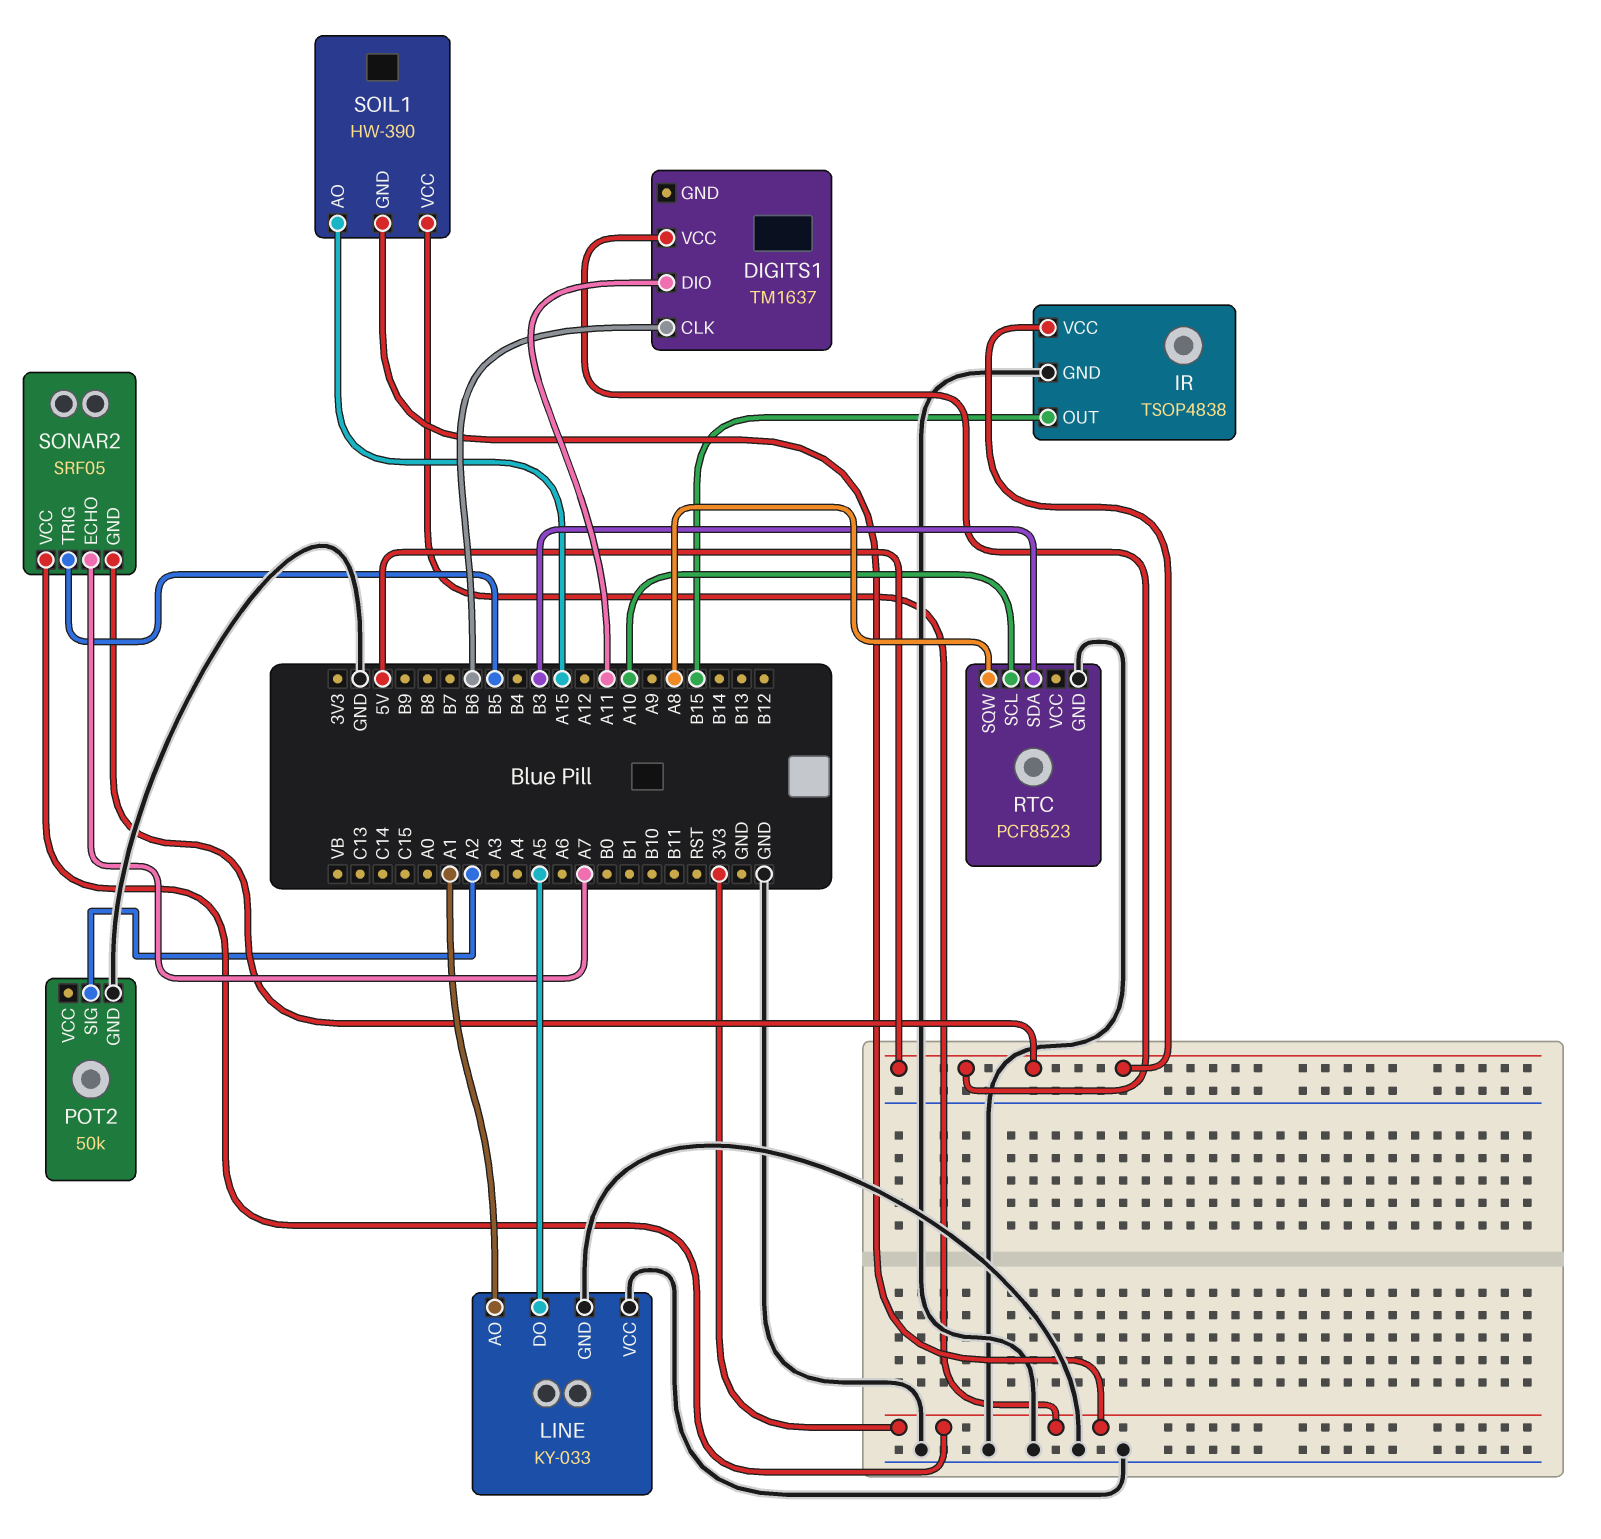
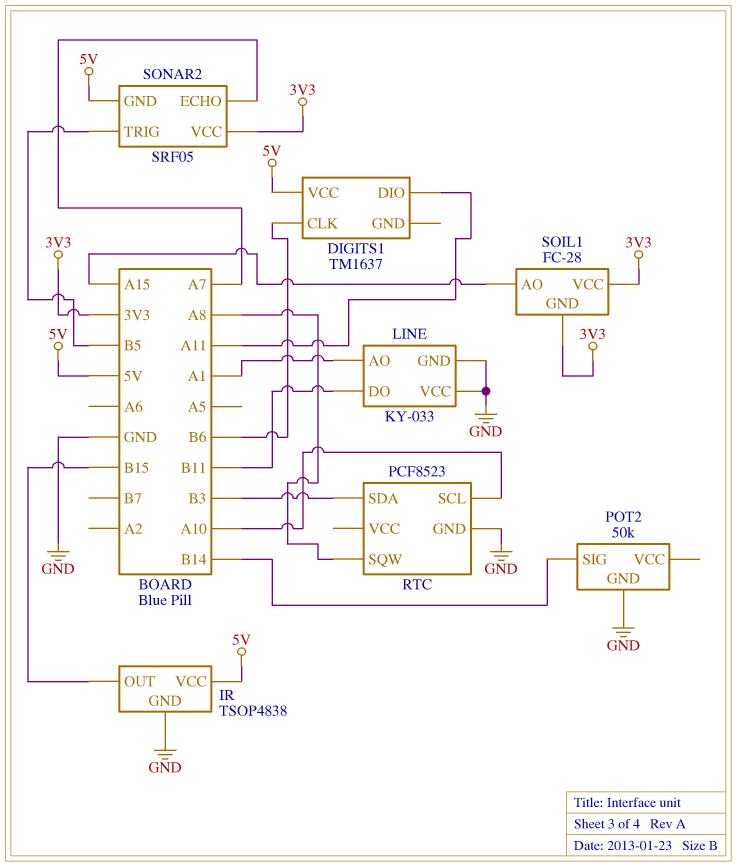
LINE pin DO: A5 -> B11
POT2 pin SIG: A2 -> B14
SOIL1: HW-390 -> FC-28

